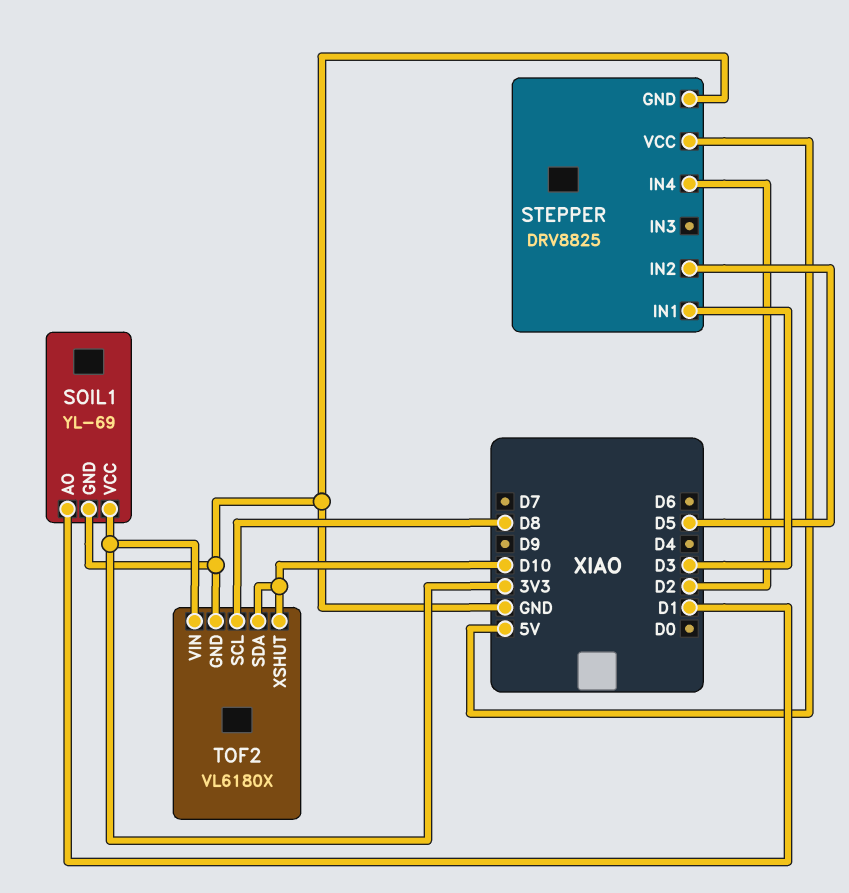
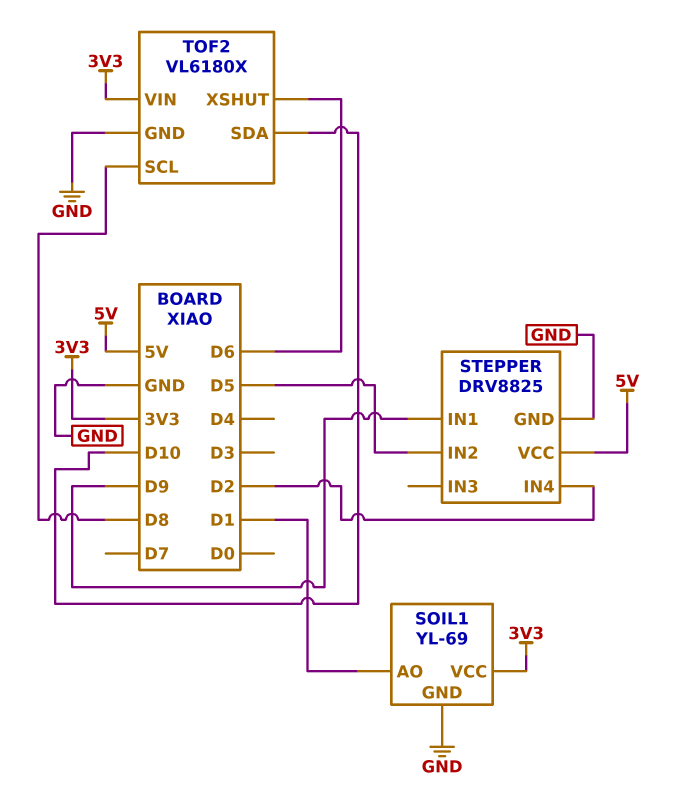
STEPPER pin IN1: D3 -> D9
TOF2 pin XSHUT: D10 -> D6

